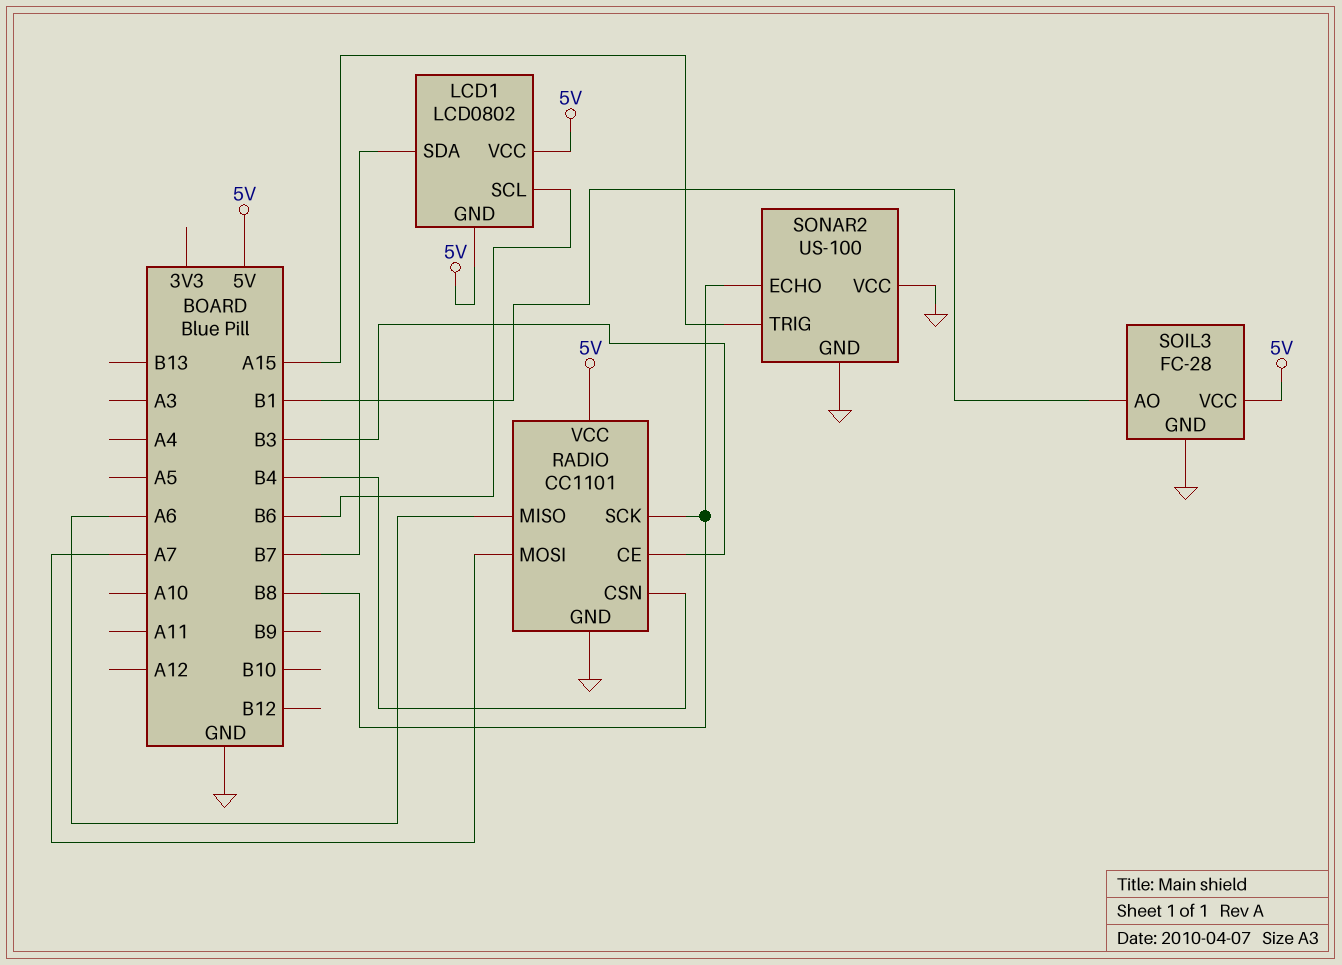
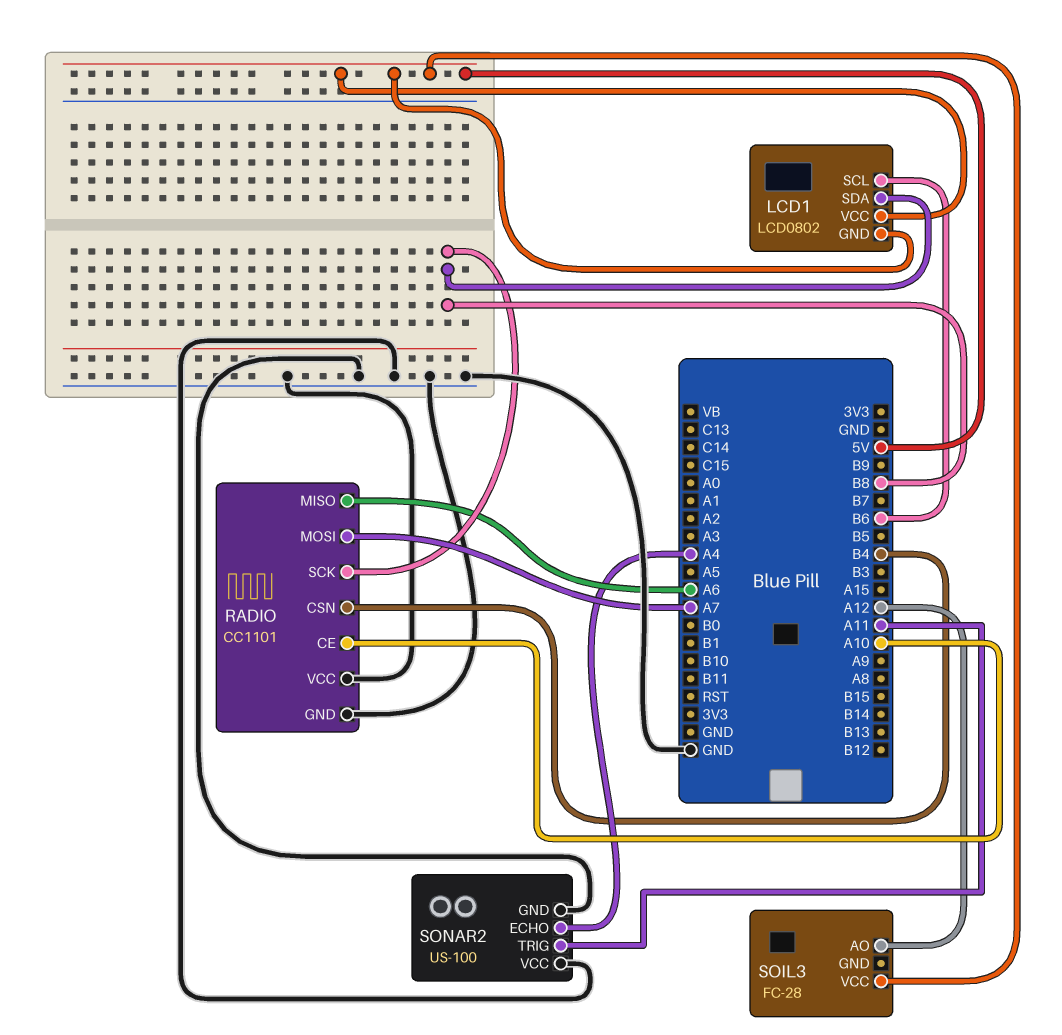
LCD1 pin SDA: B7 -> B8
RADIO pin CE: B3 -> A10
RADIO pin VCC: 5V -> GND
SOIL3 pin AO: B1 -> A12
SOIL3 pin GND: GND -> none
SONAR2 pin ECHO: B8 -> A4
SONAR2 pin TRIG: A15 -> A11

